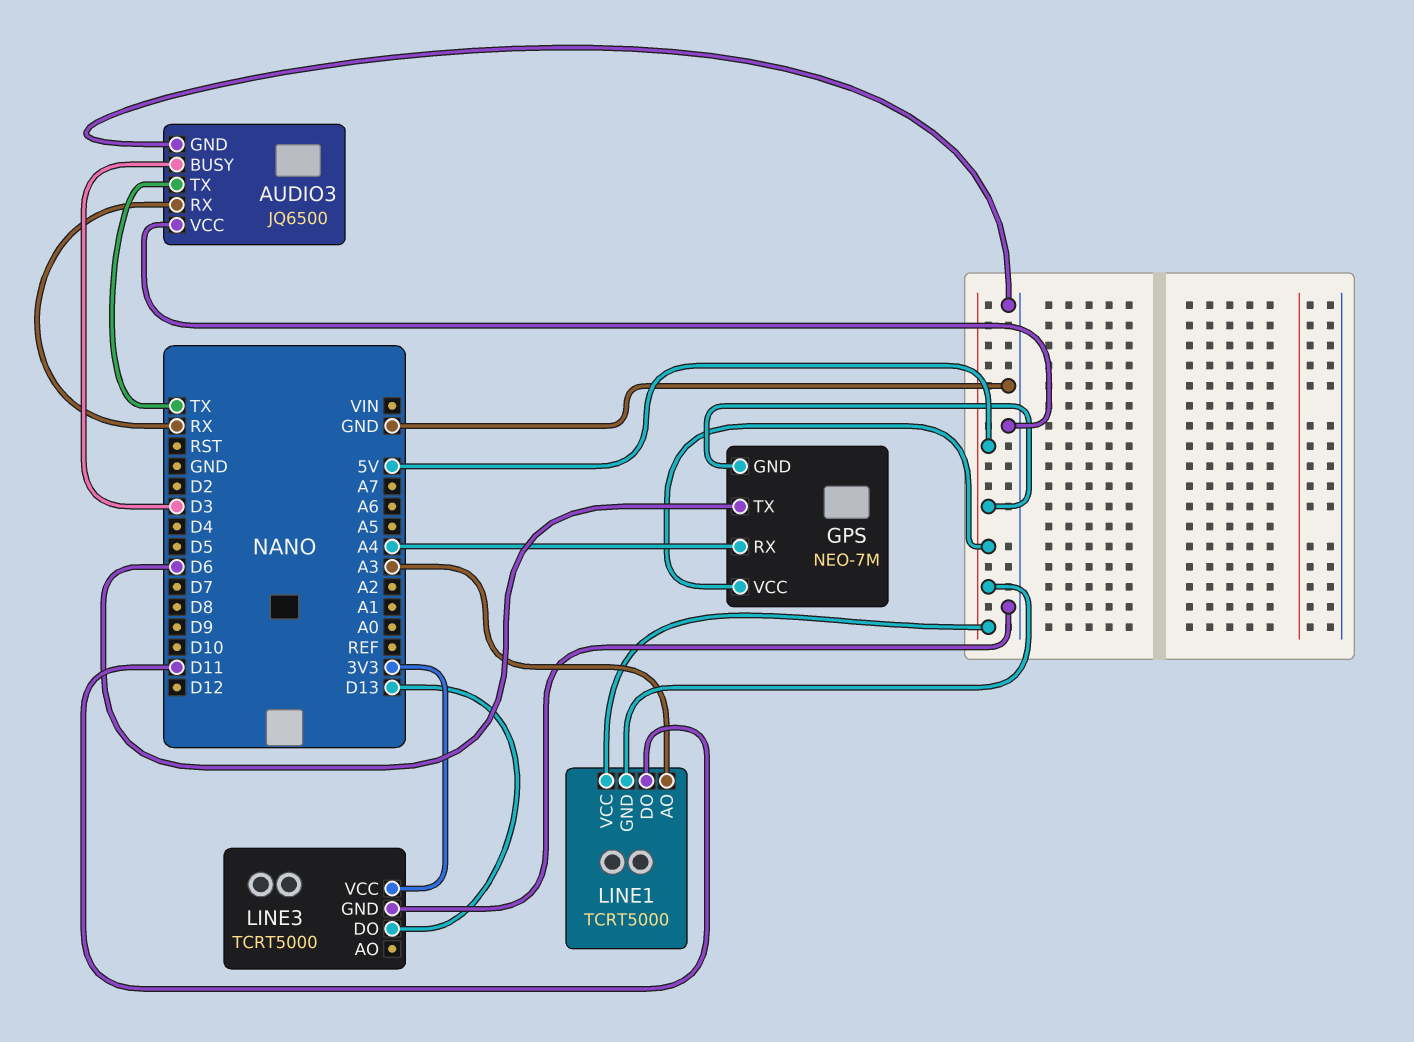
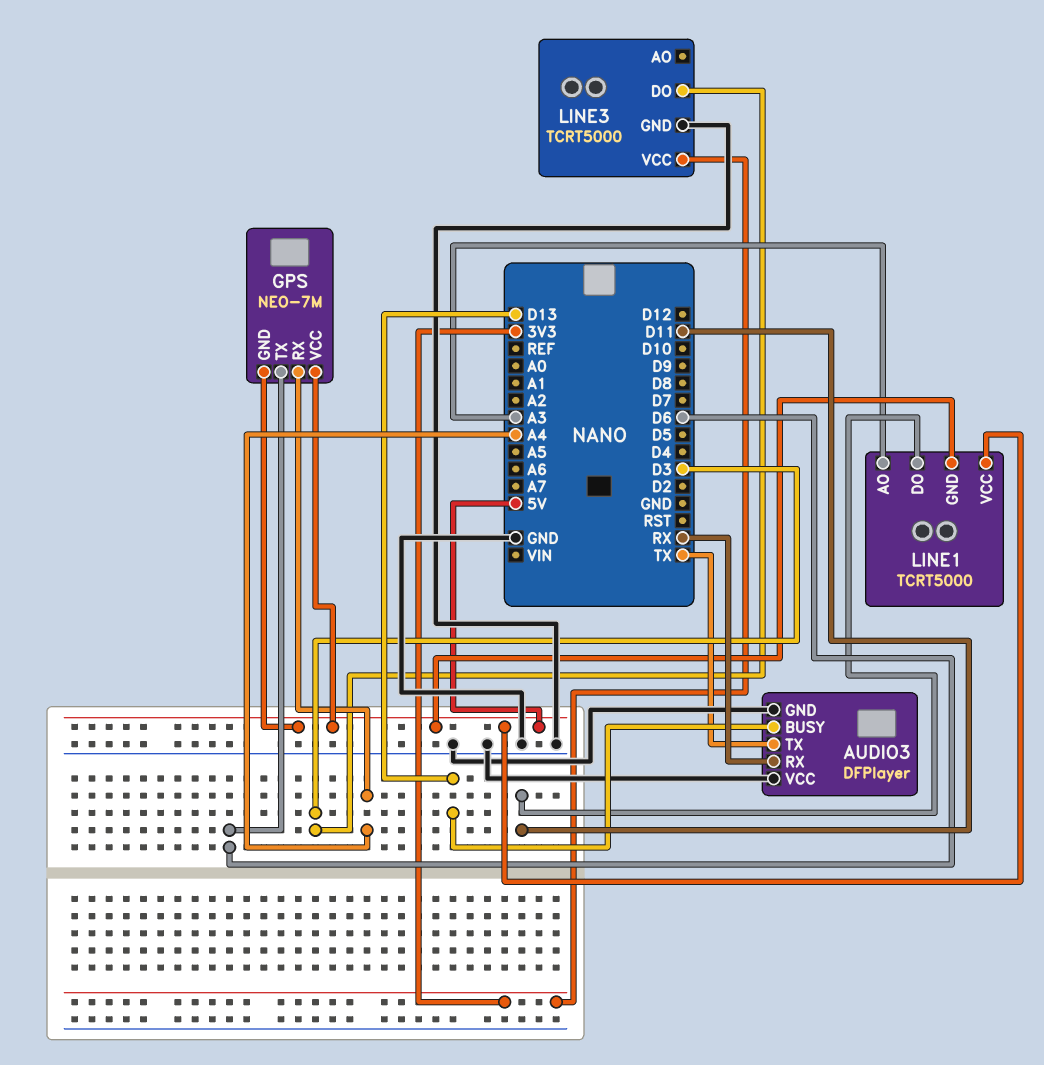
AUDIO3: JQ6500 -> DFPlayer
AUDIO3 pin BUSY: D3 -> D13
LINE3 pin DO: D13 -> D3

